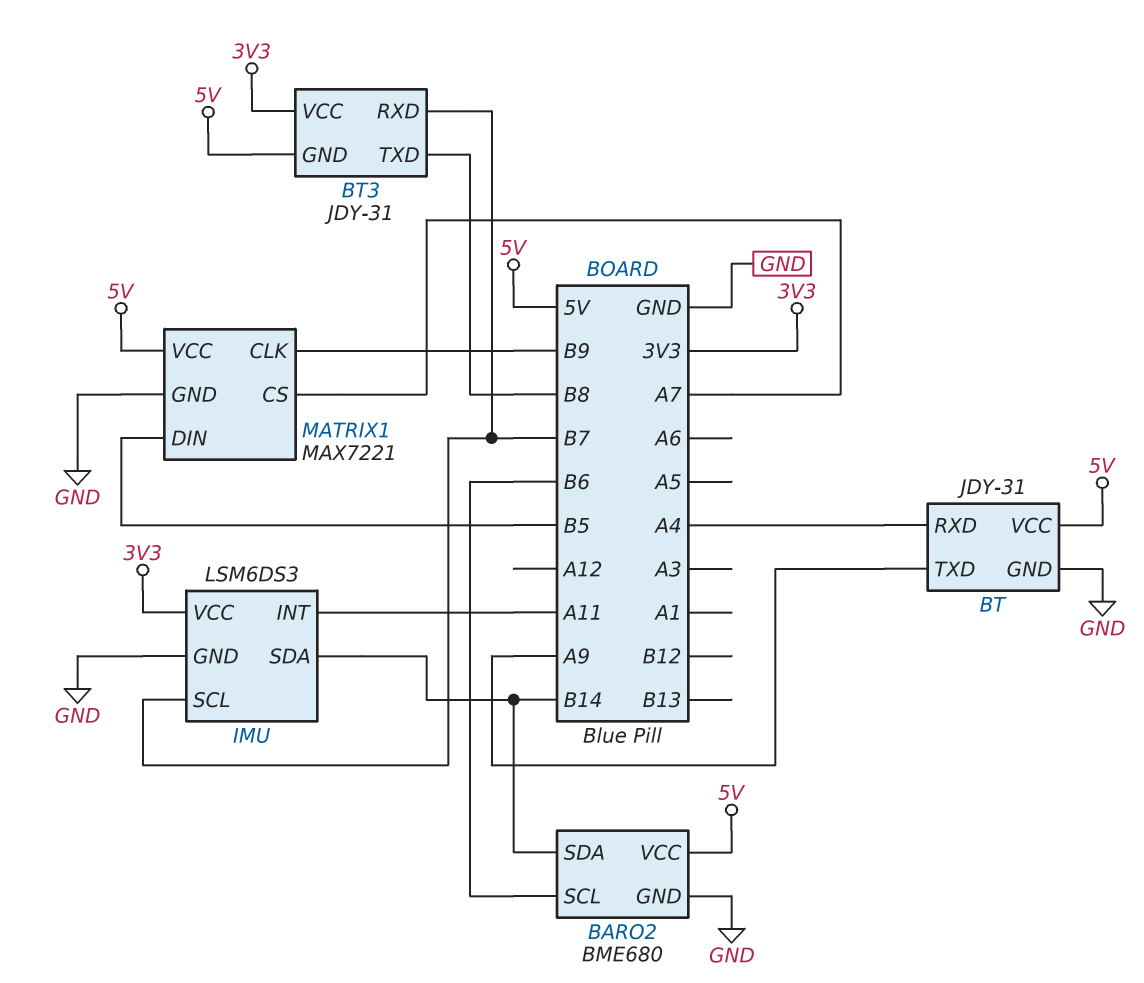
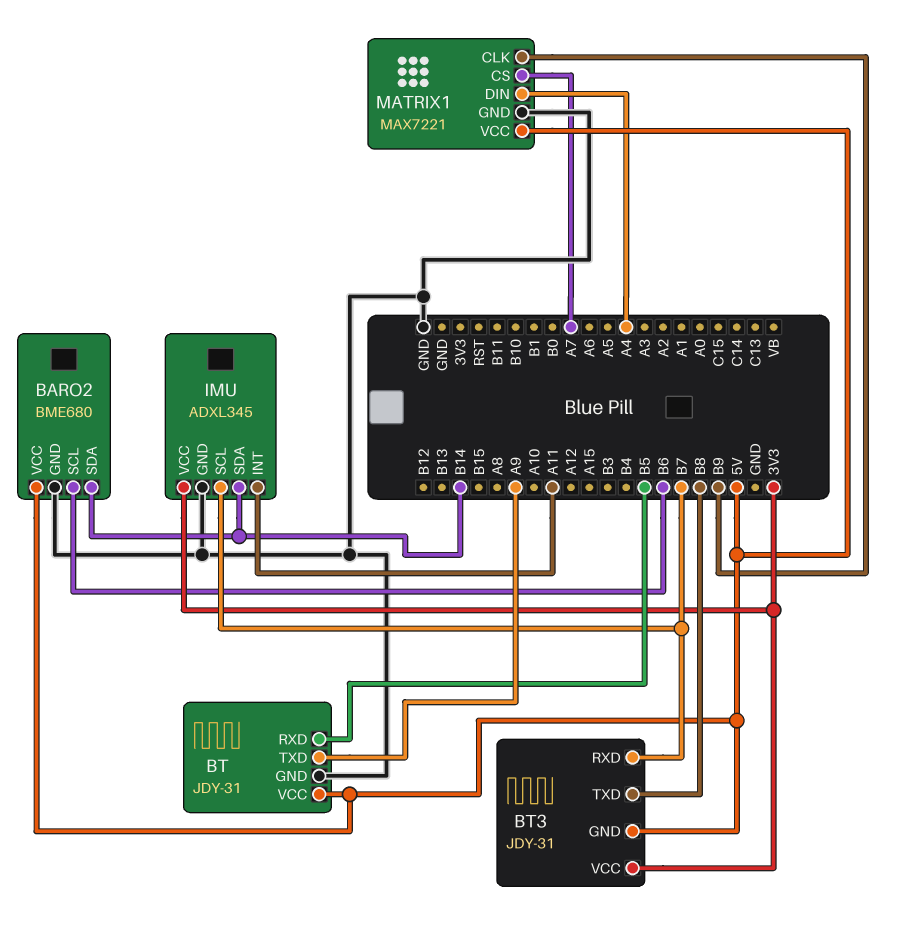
BT pin RXD: A4 -> B5
IMU: LSM6DS3 -> ADXL345
MATRIX1 pin DIN: B5 -> A4

